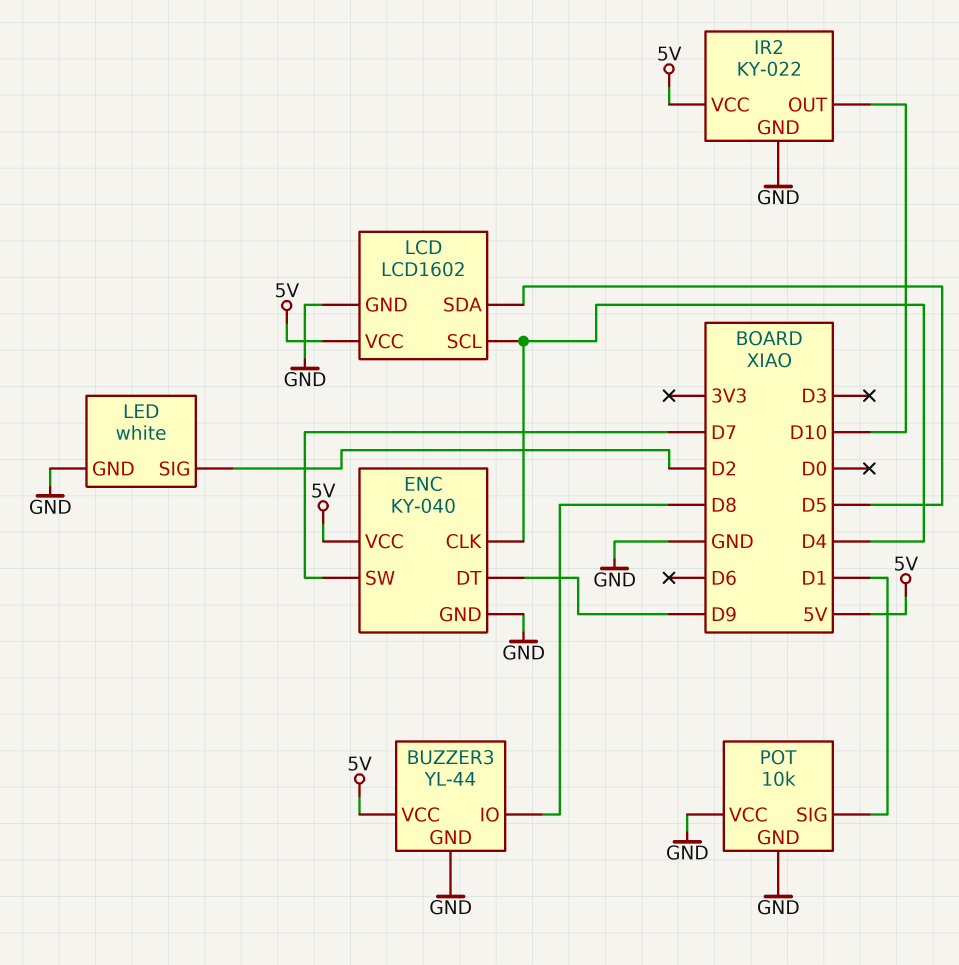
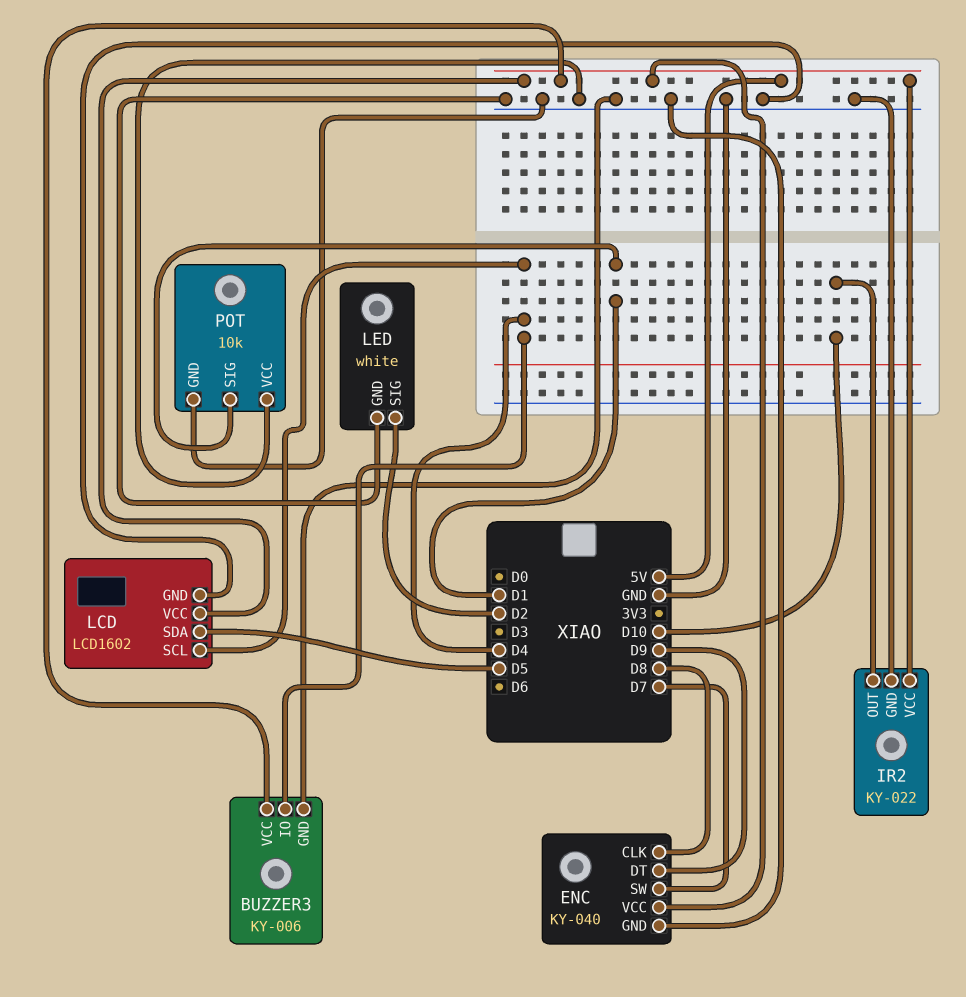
BUZZER3: YL-44 -> KY-006
BUZZER3 pin IO: D8 -> D4
ENC pin CLK: D4 -> D8

